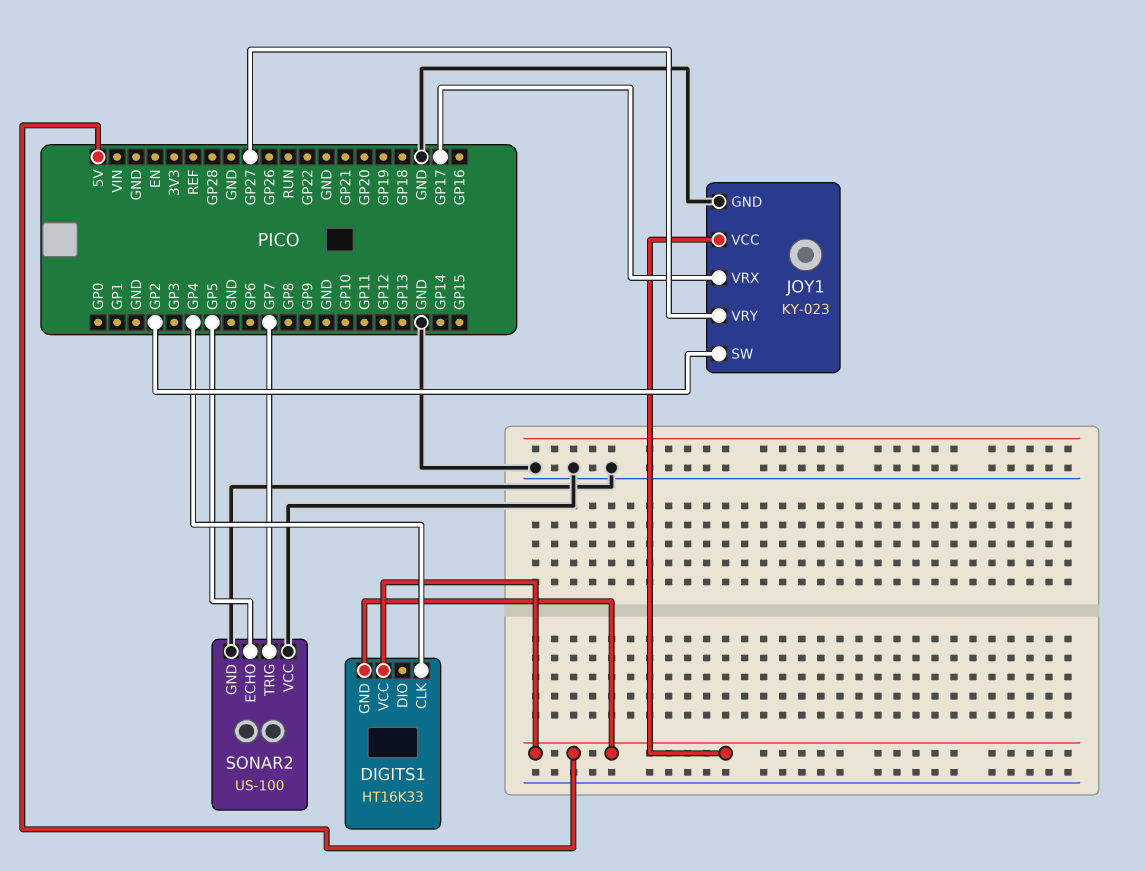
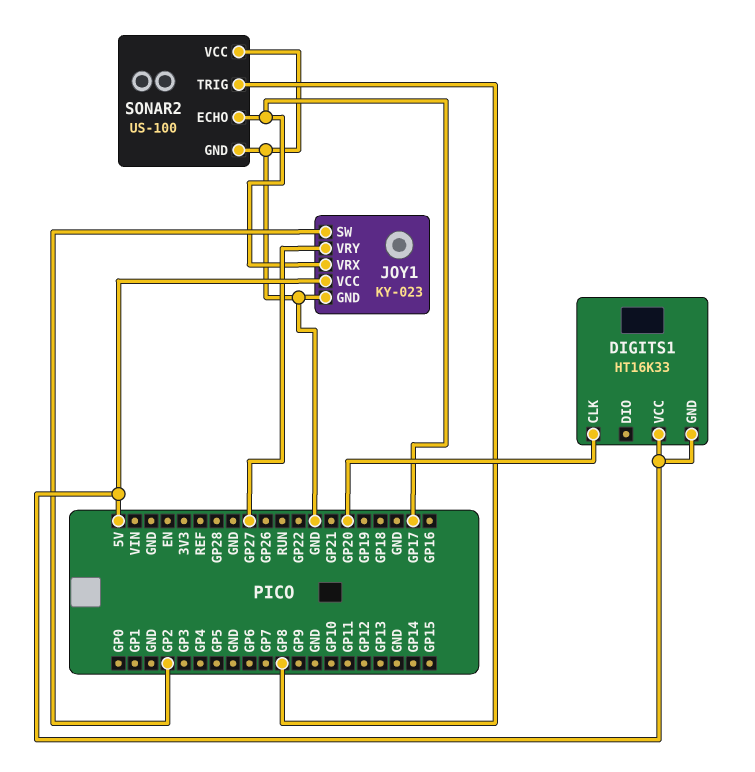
DIGITS1 pin CLK: GP4 -> GP20
SONAR2 pin ECHO: GP5 -> GP17
SONAR2 pin TRIG: GP7 -> GP8

